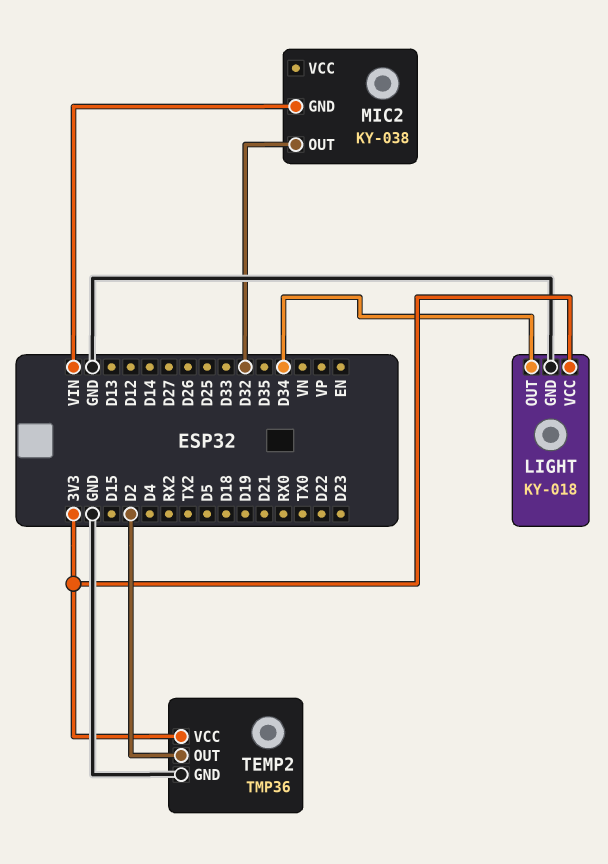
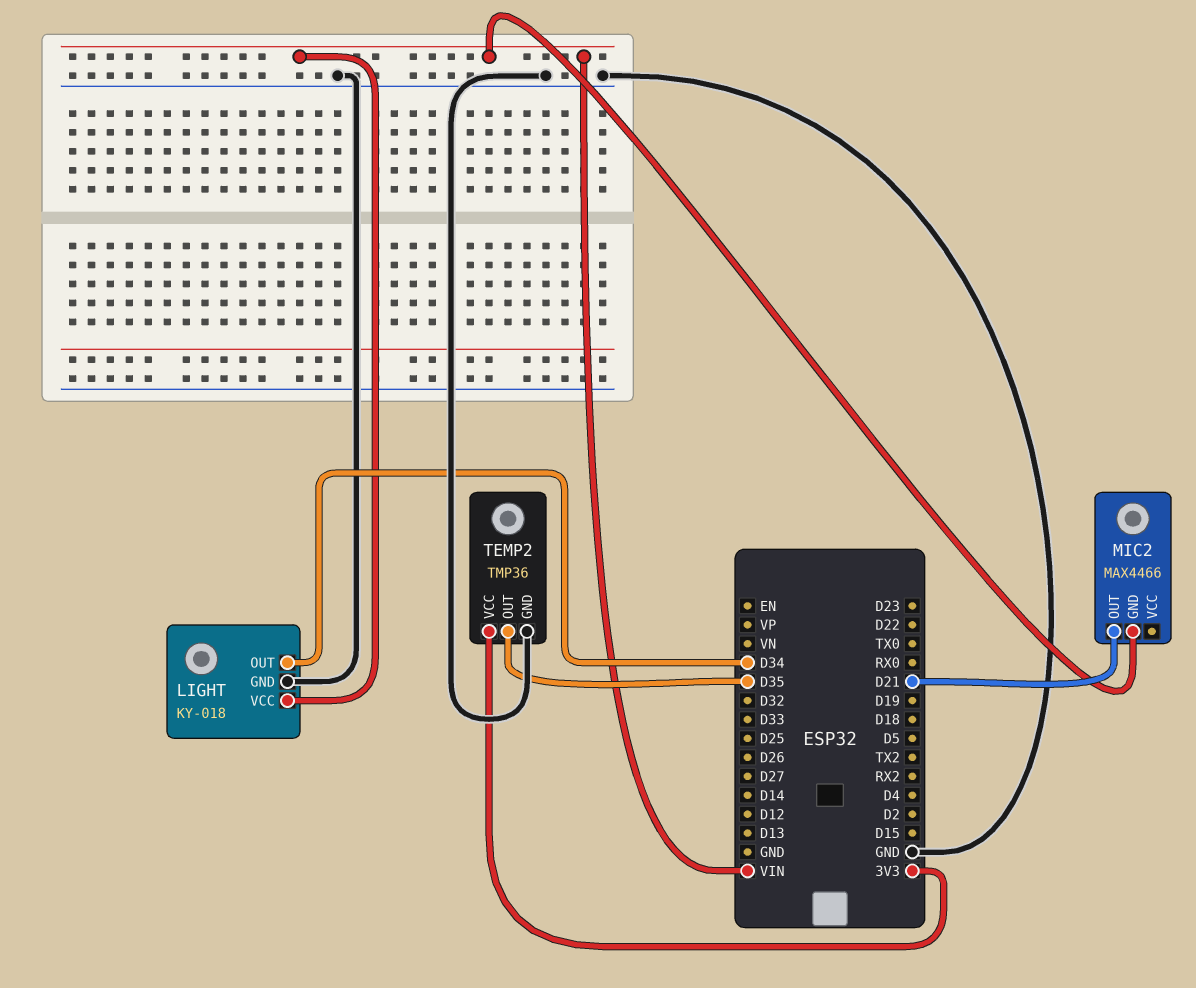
LIGHT pin VCC: 3V3 -> VIN
MIC2: KY-038 -> MAX4466
MIC2 pin OUT: D32 -> D21
TEMP2 pin OUT: D2 -> D35

